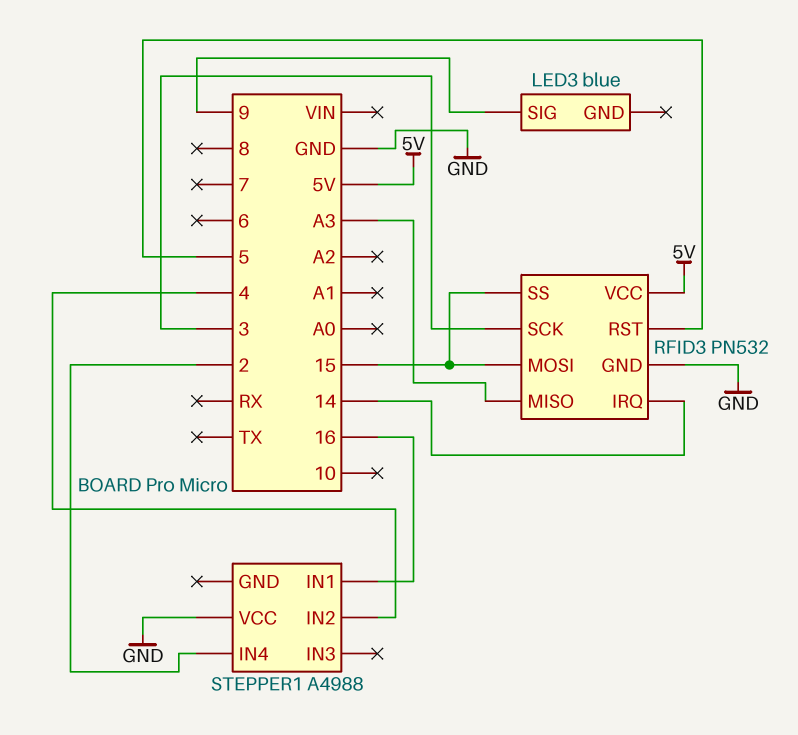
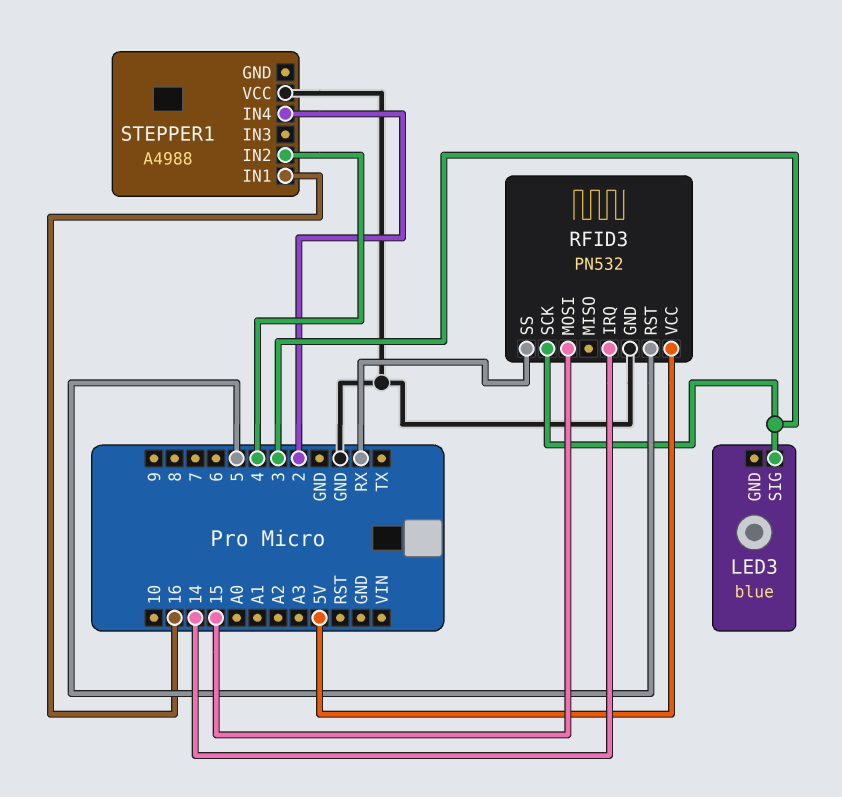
LED3 pin SIG: 9 -> 3
RFID3 pin MISO: A3 -> none
RFID3 pin SS: 15 -> RX

